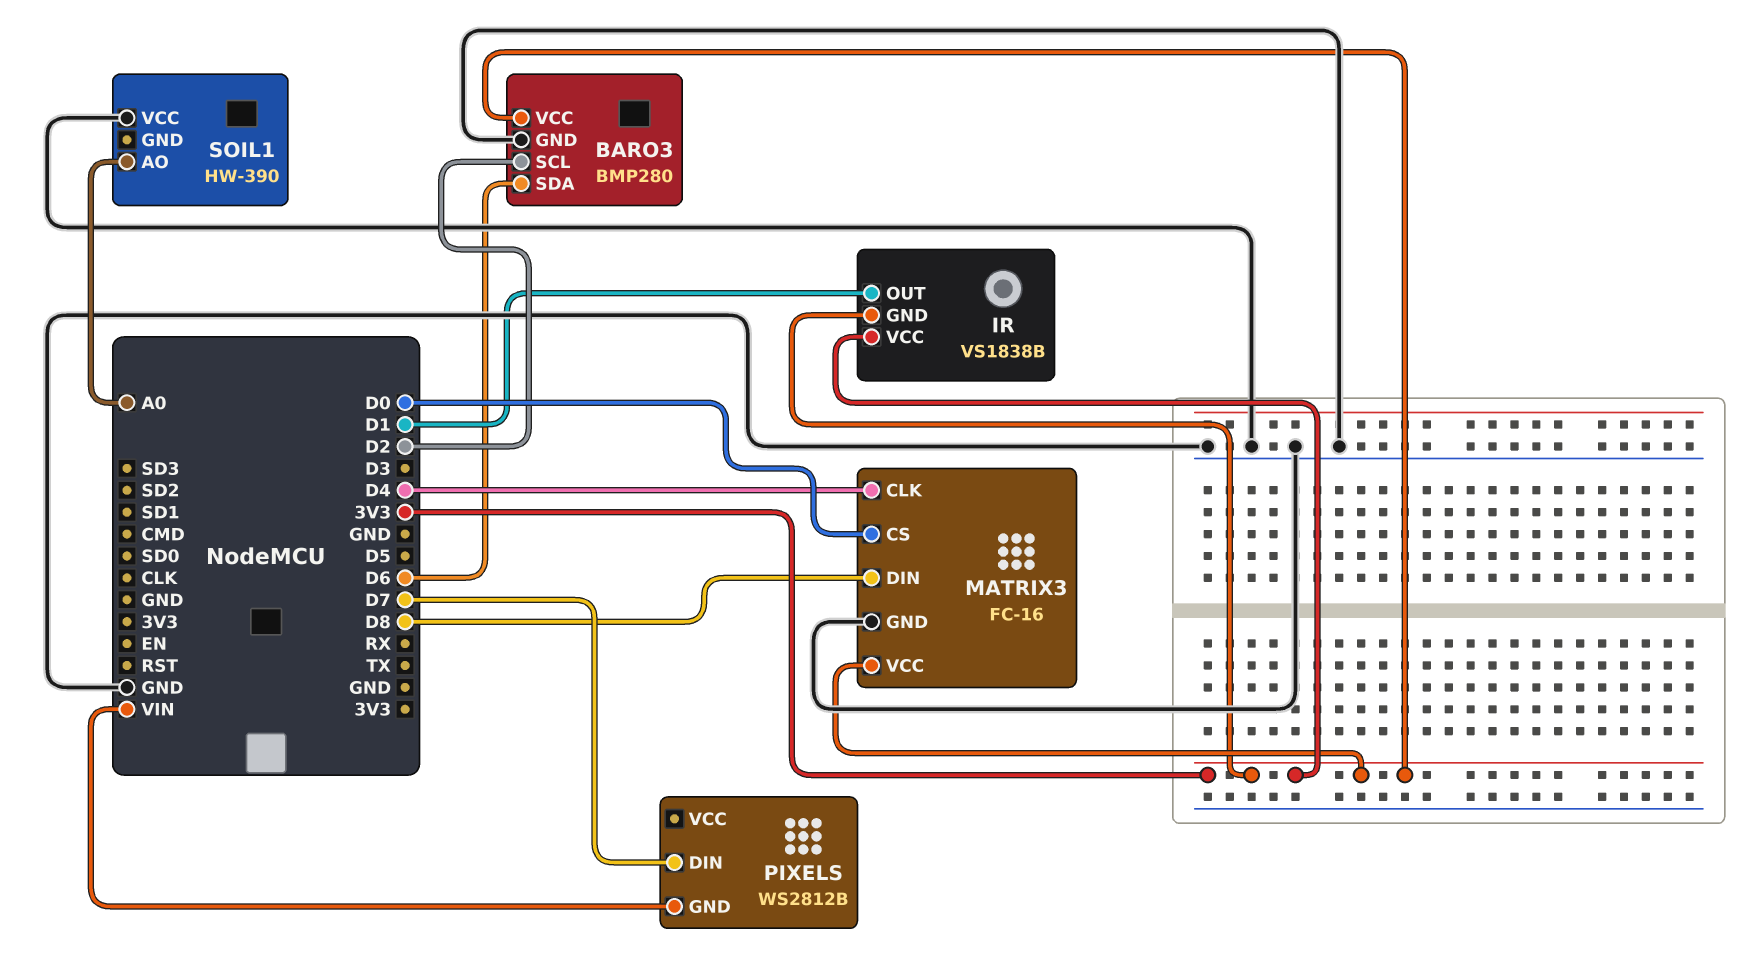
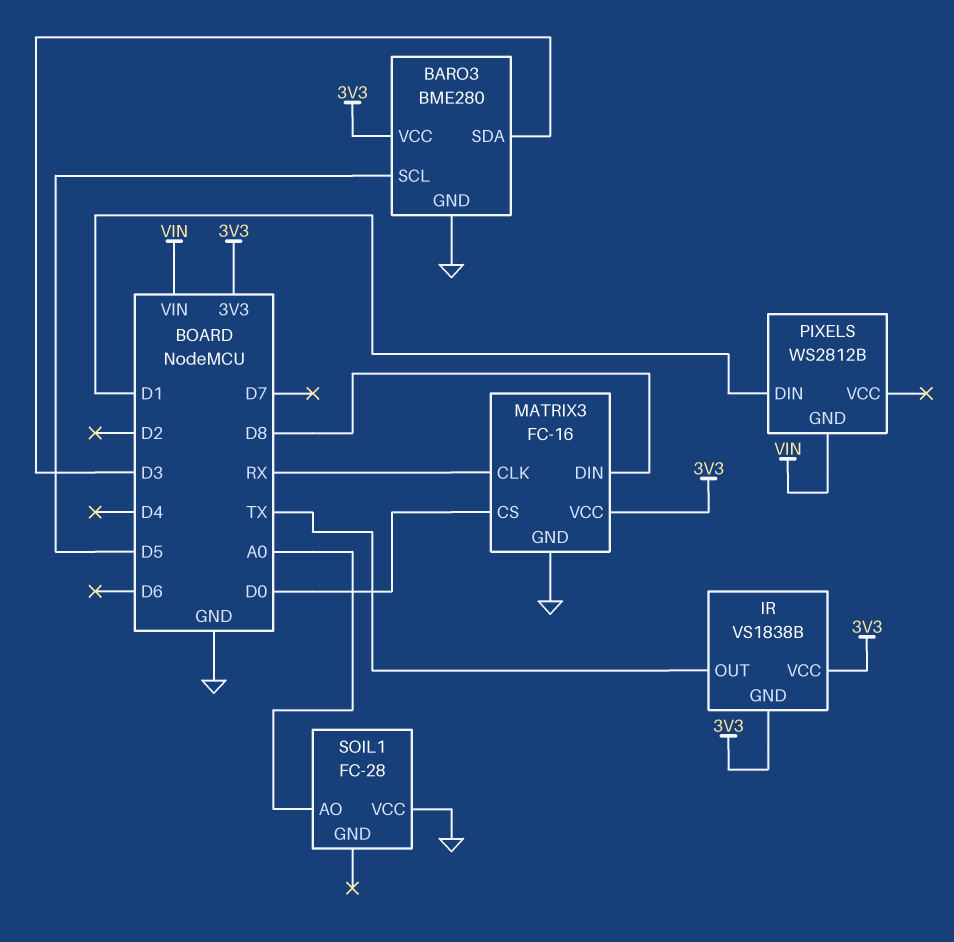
BARO3: BMP280 -> BME280
BARO3 pin SCL: D2 -> D5
BARO3 pin SDA: D6 -> D3
IR pin OUT: D1 -> TX
MATRIX3 pin CLK: D4 -> RX
PIXELS pin DIN: D7 -> D1
SOIL1: HW-390 -> FC-28

